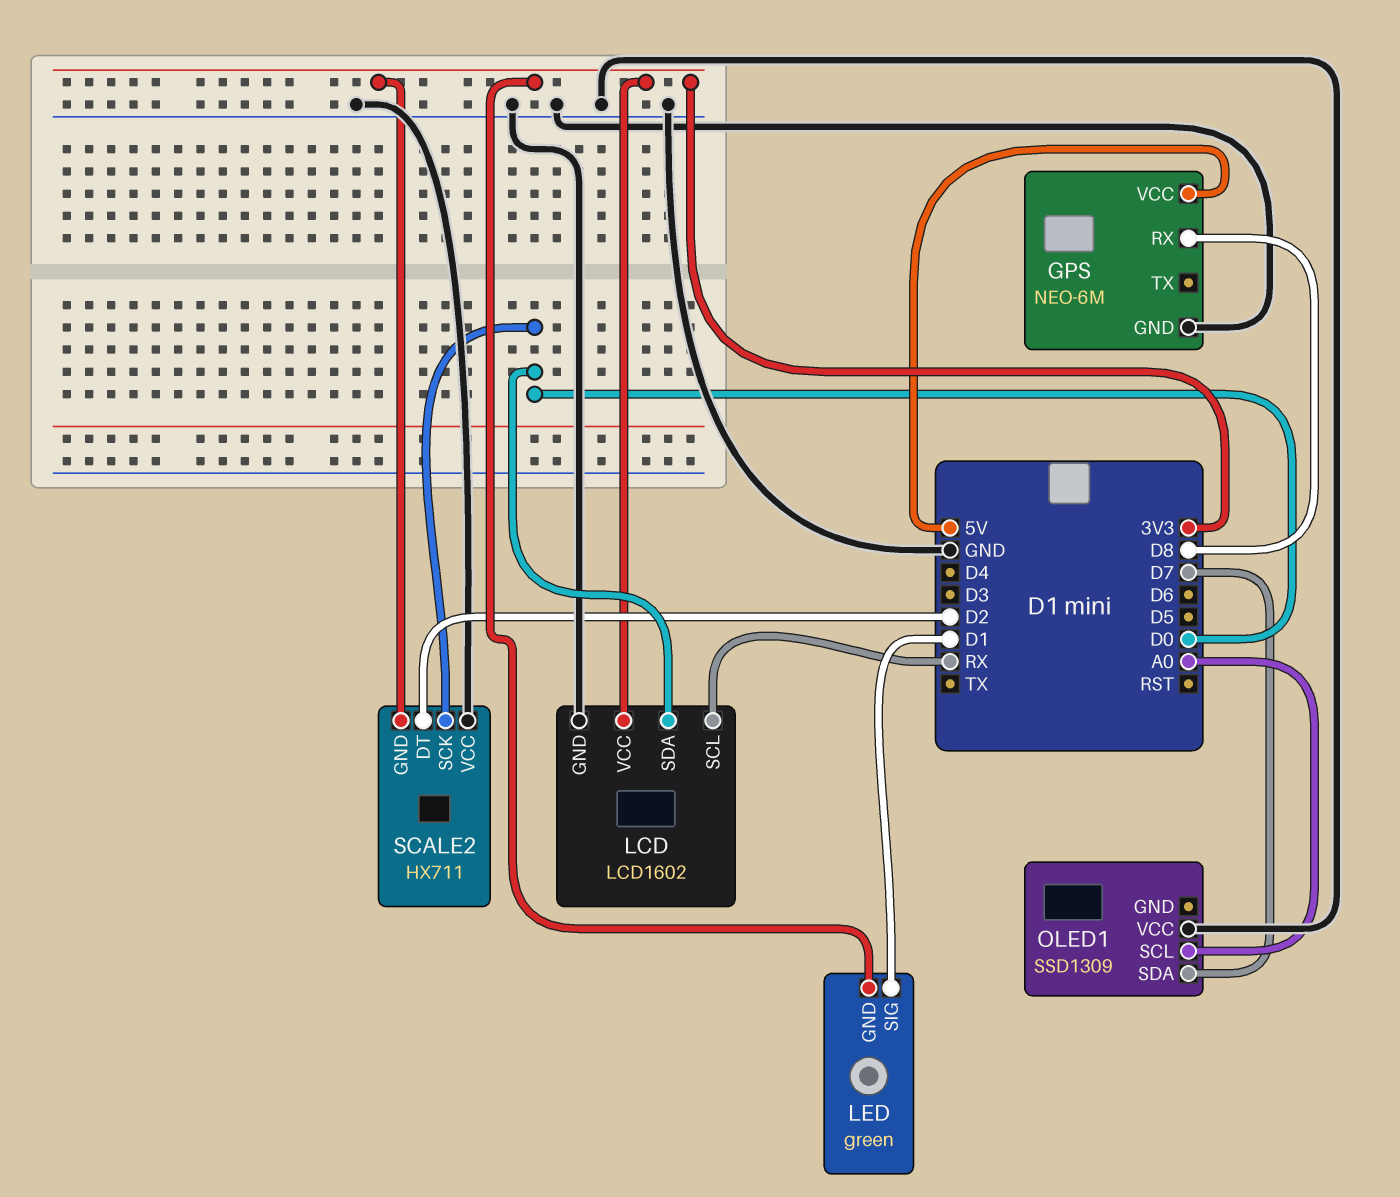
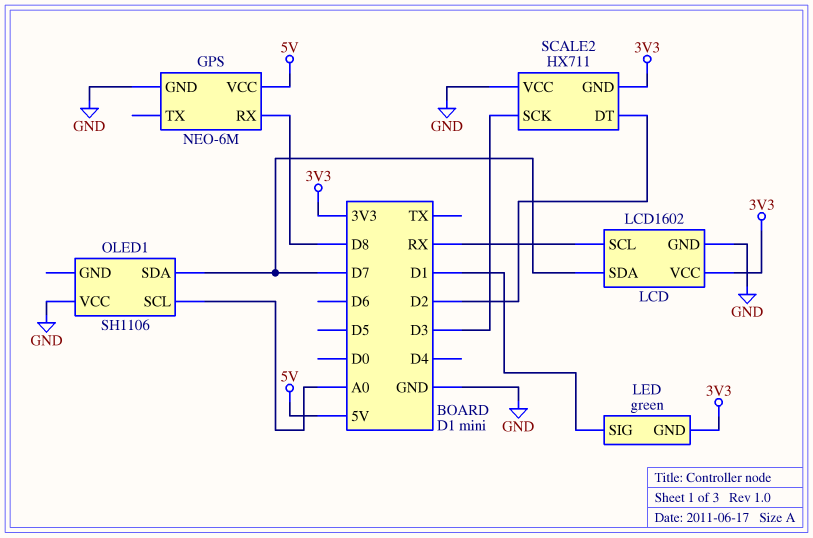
LCD pin SDA: D0 -> D7
OLED1: SSD1309 -> SH1106
SCALE2 pin SCK: D0 -> D3

